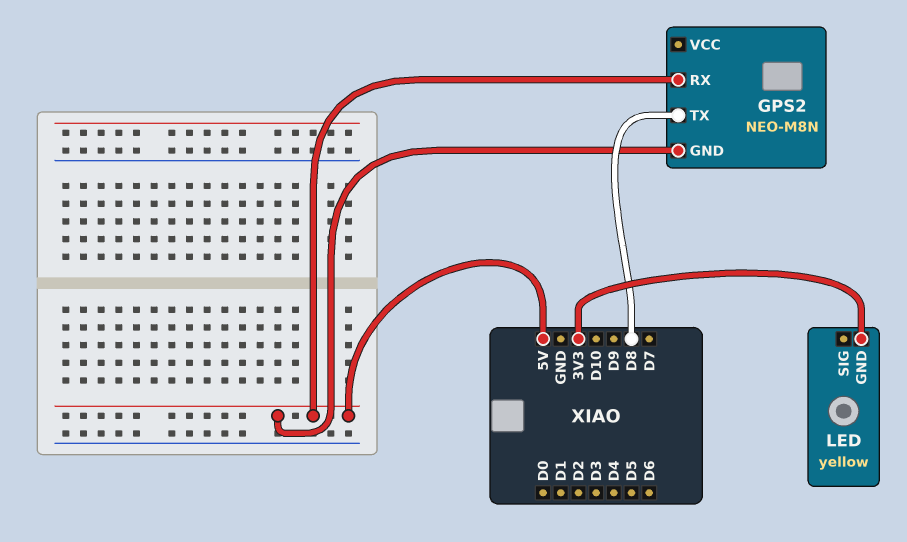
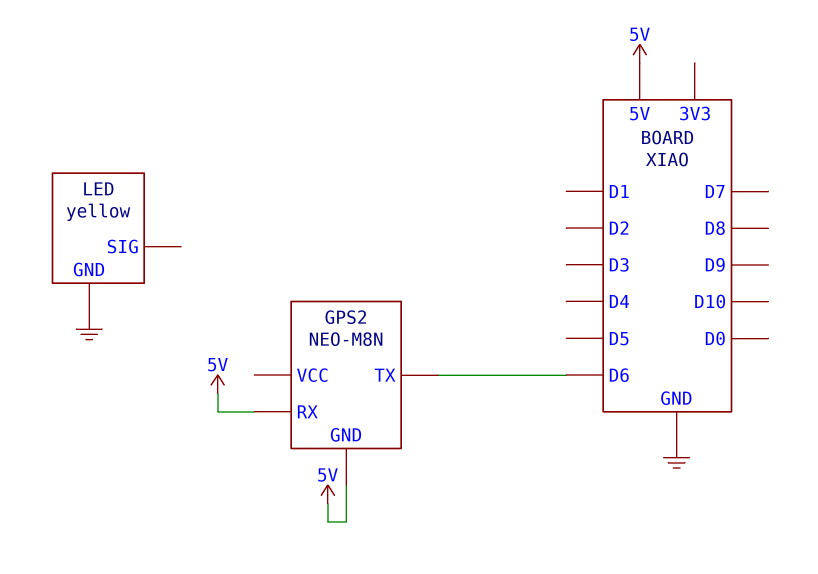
GPS2 pin TX: D8 -> D6
LED pin GND: 3V3 -> GND

